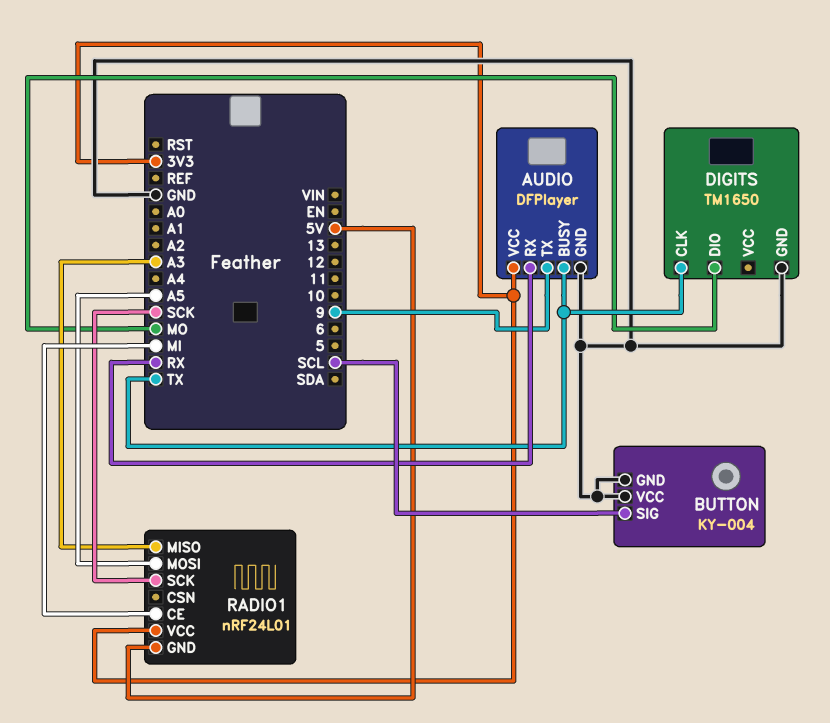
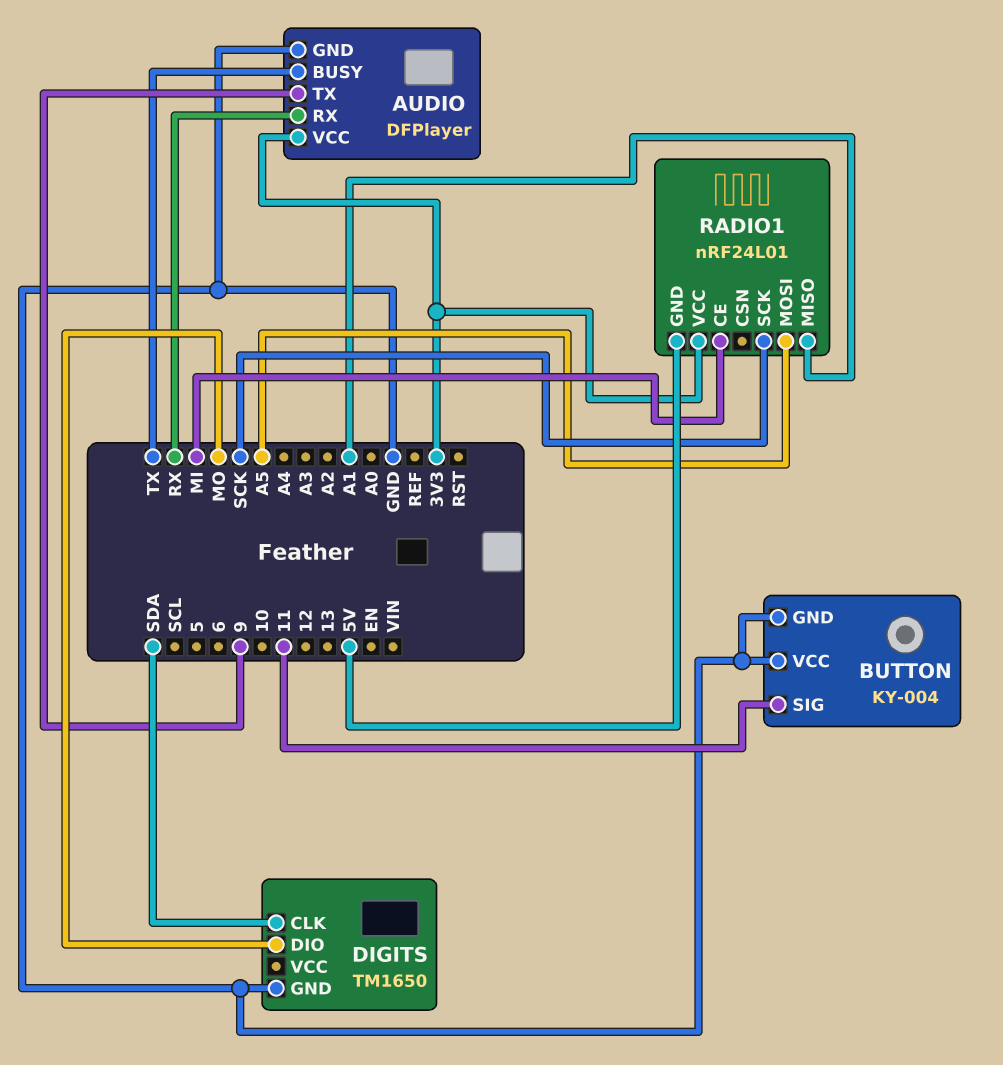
BUTTON pin SIG: SCL -> 11
DIGITS pin CLK: TX -> SDA
RADIO1 pin MISO: A3 -> A1

